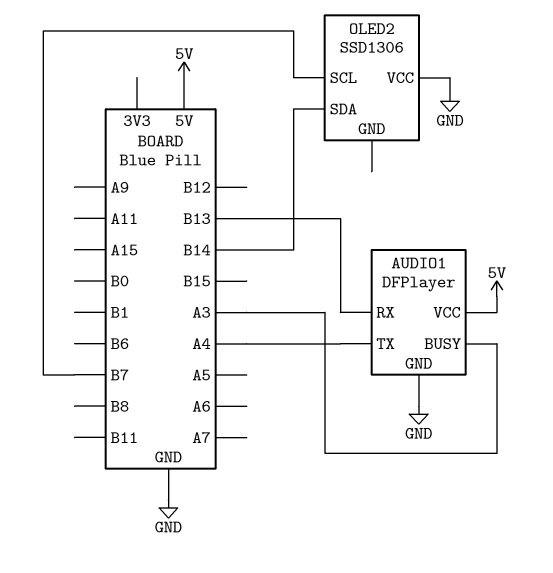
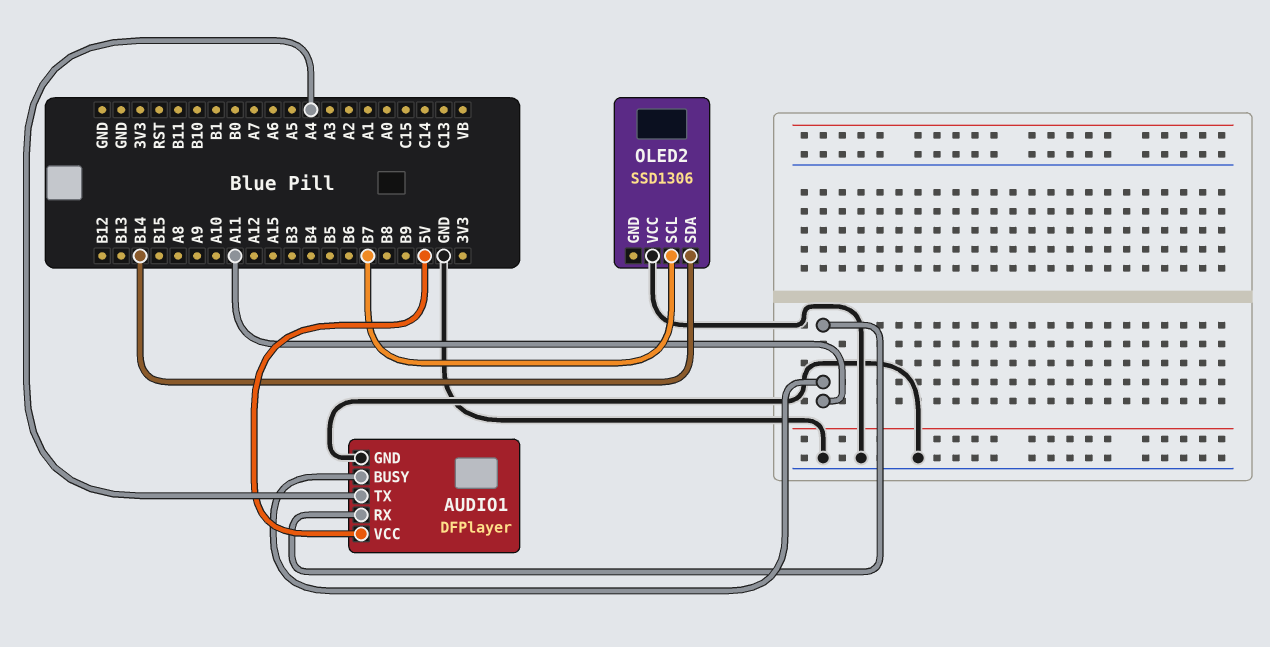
AUDIO1 pin BUSY: A3 -> A11
AUDIO1 pin RX: B13 -> A11

